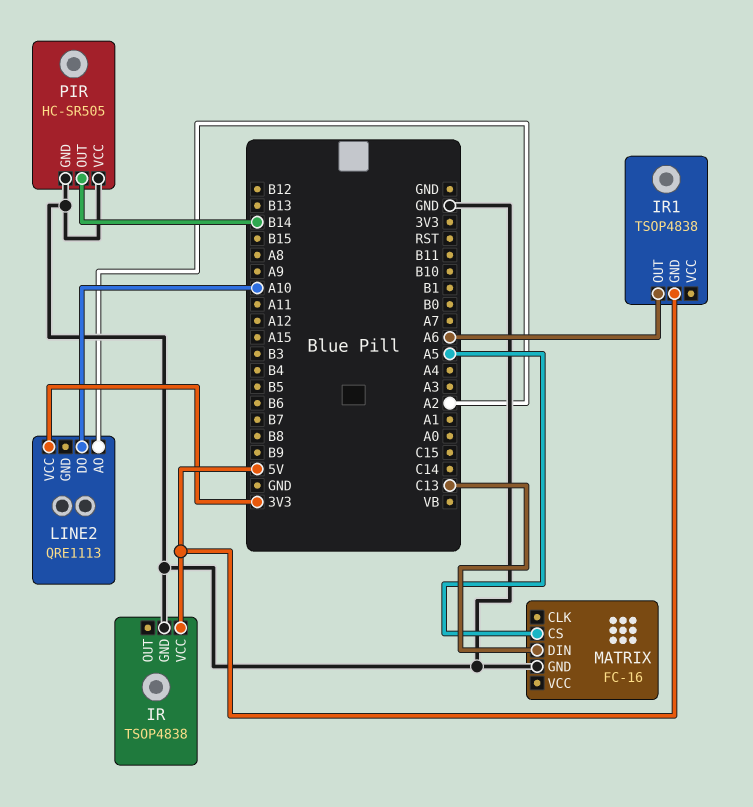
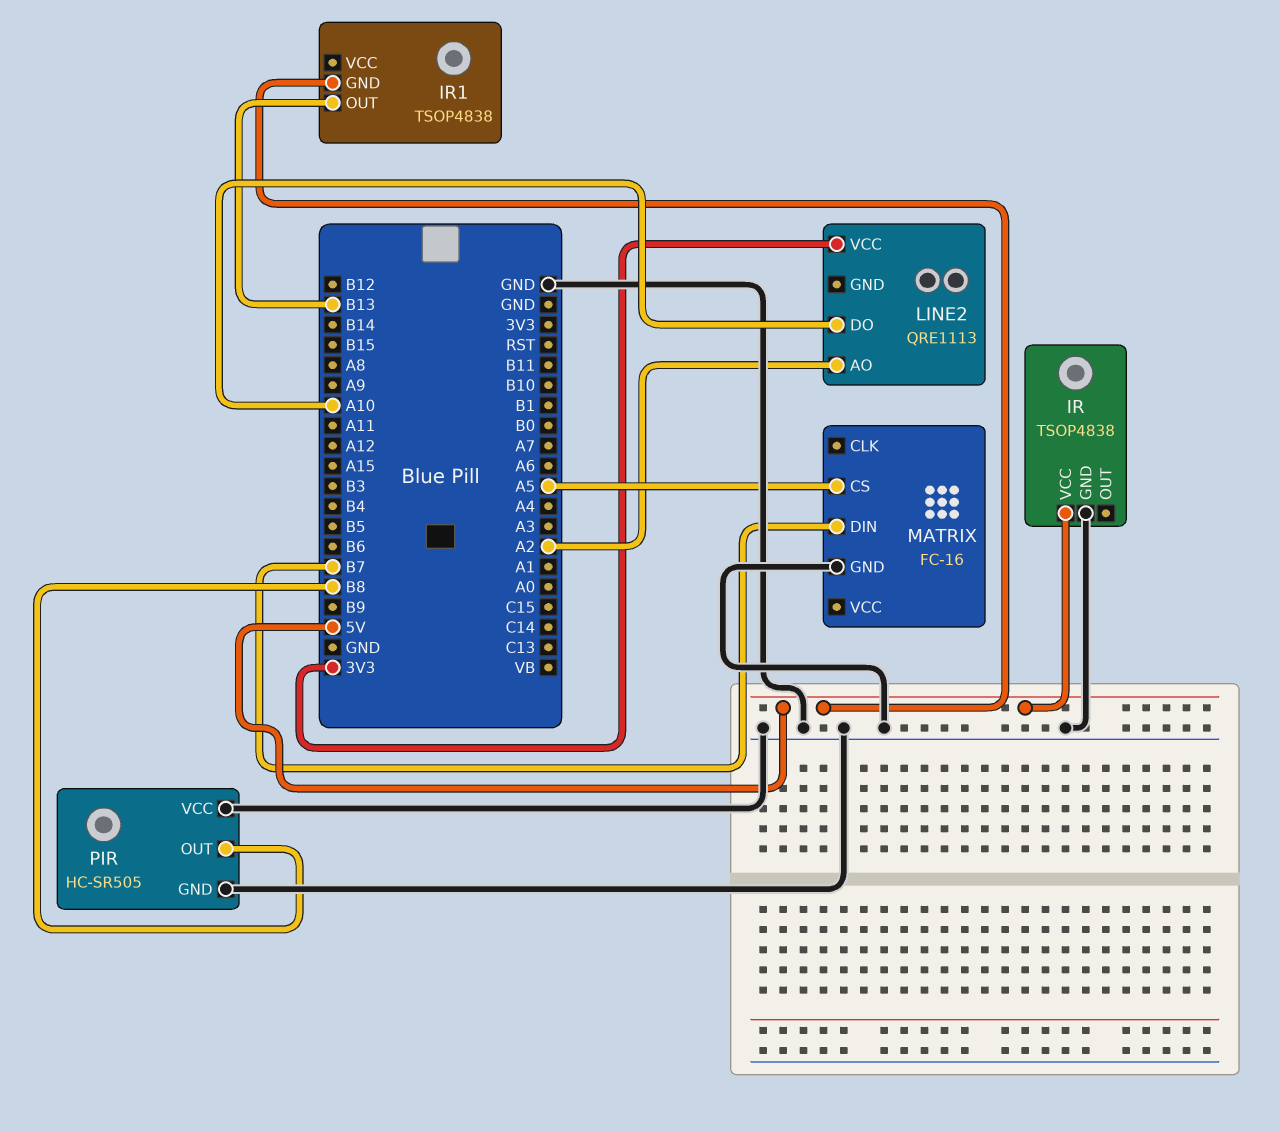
IR1 pin OUT: A6 -> B13
MATRIX pin DIN: C13 -> B7
PIR pin OUT: B14 -> B8

